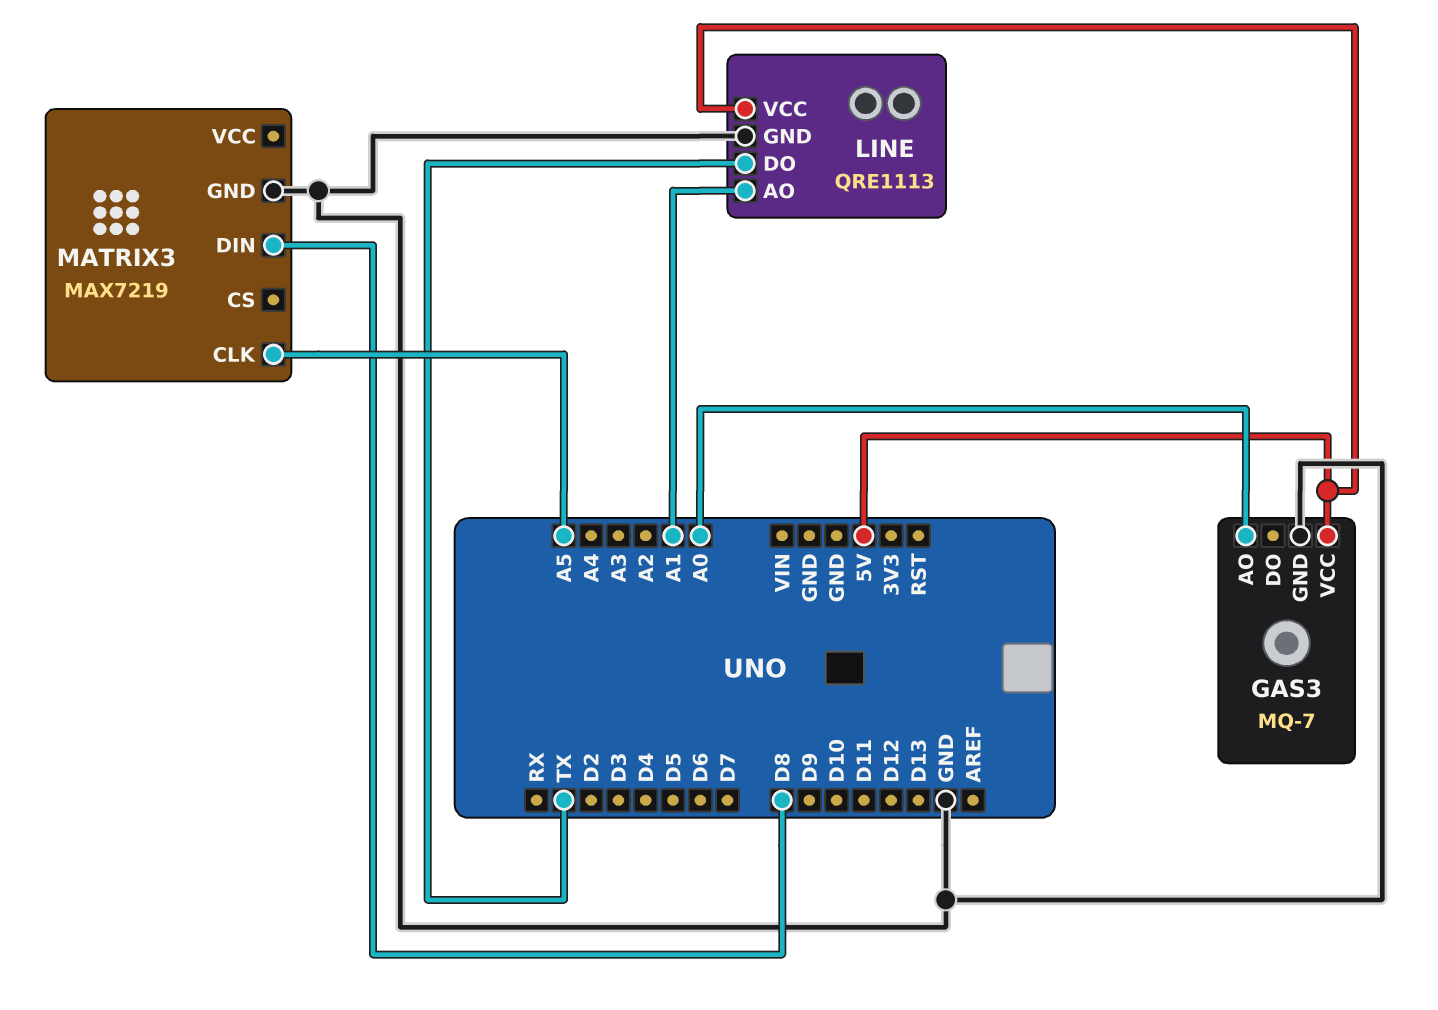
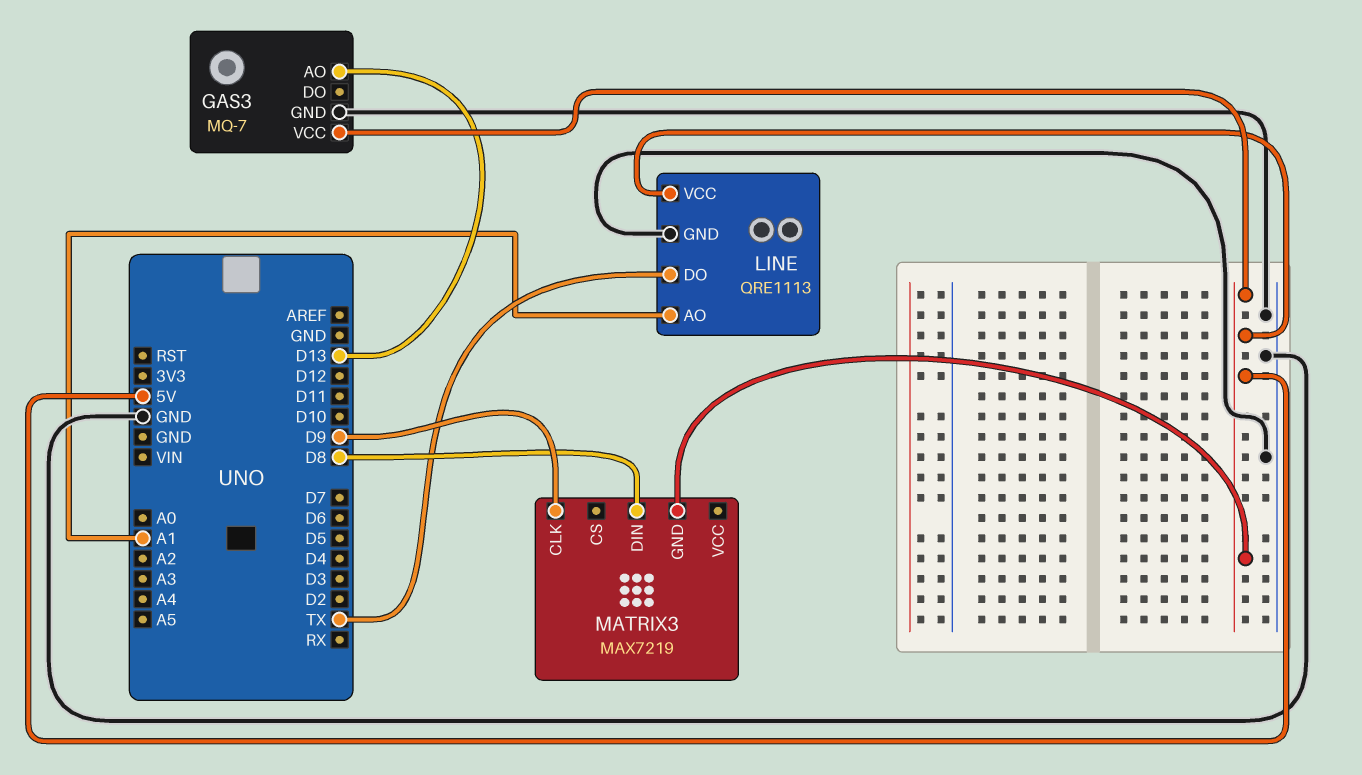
GAS3 pin AO: A0 -> D13
MATRIX3 pin CLK: A5 -> D9
MATRIX3 pin GND: GND -> 5V

